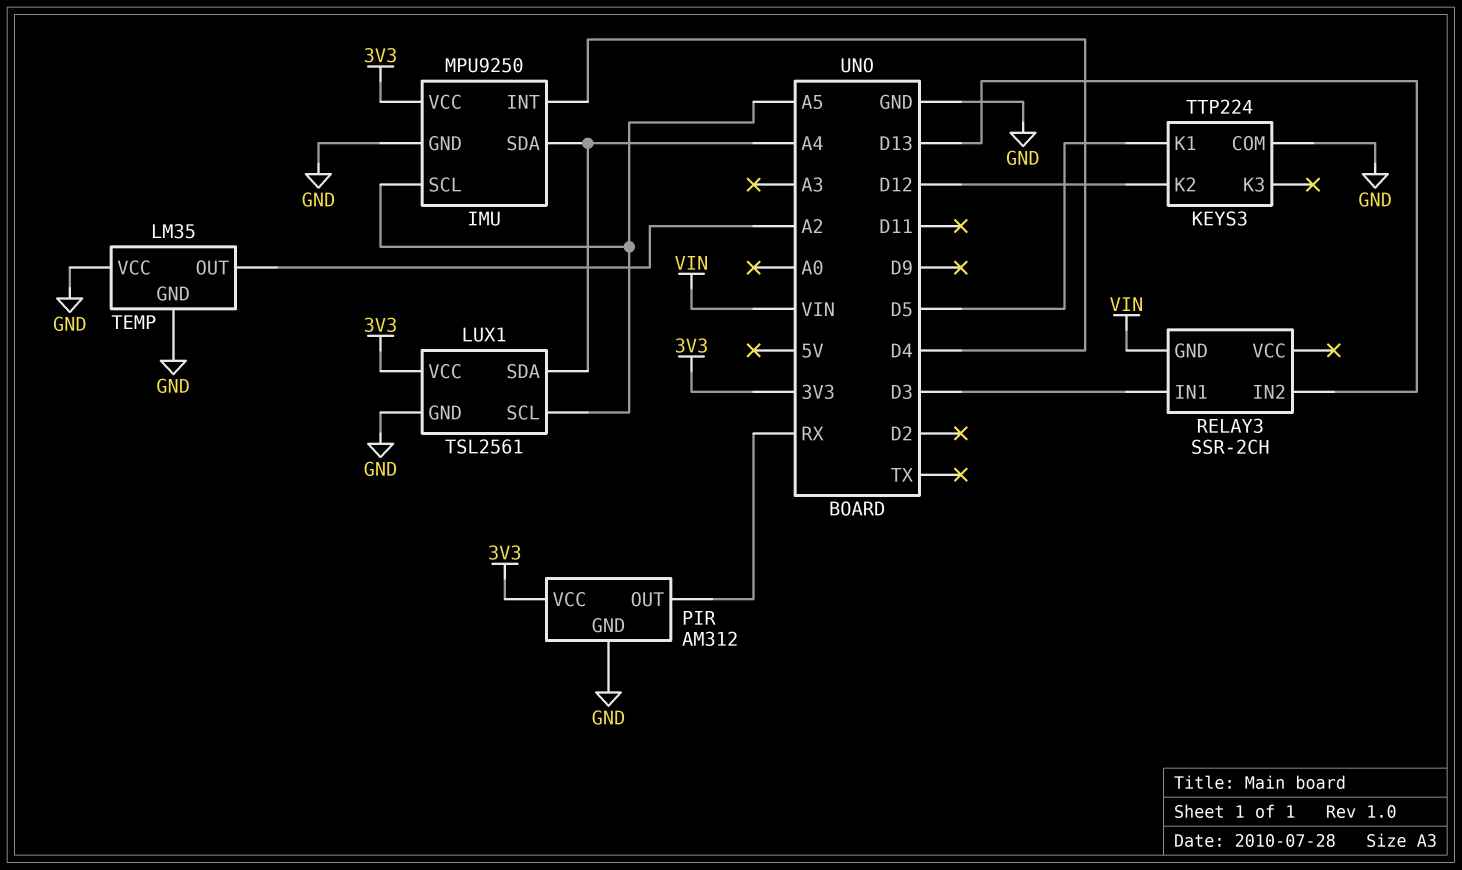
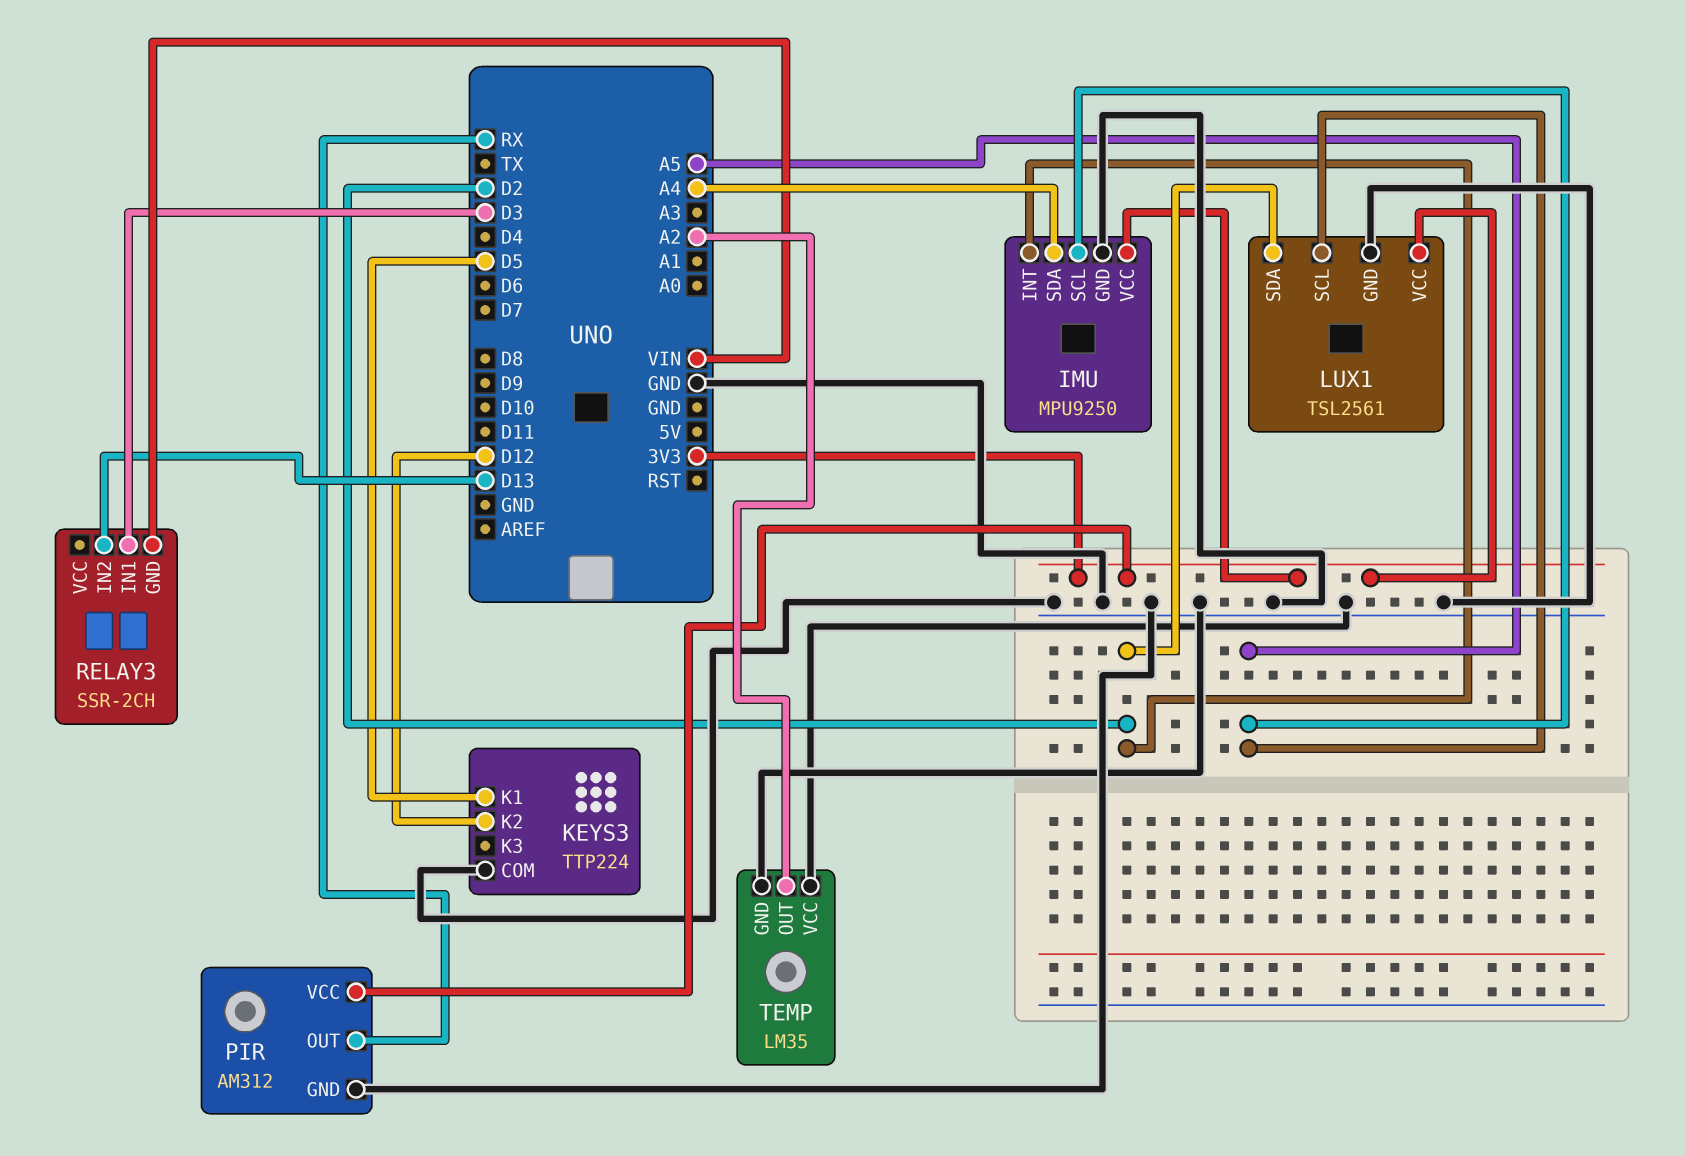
IMU pin INT: D4 -> D2
LUX1 pin SDA: A4 -> D2

